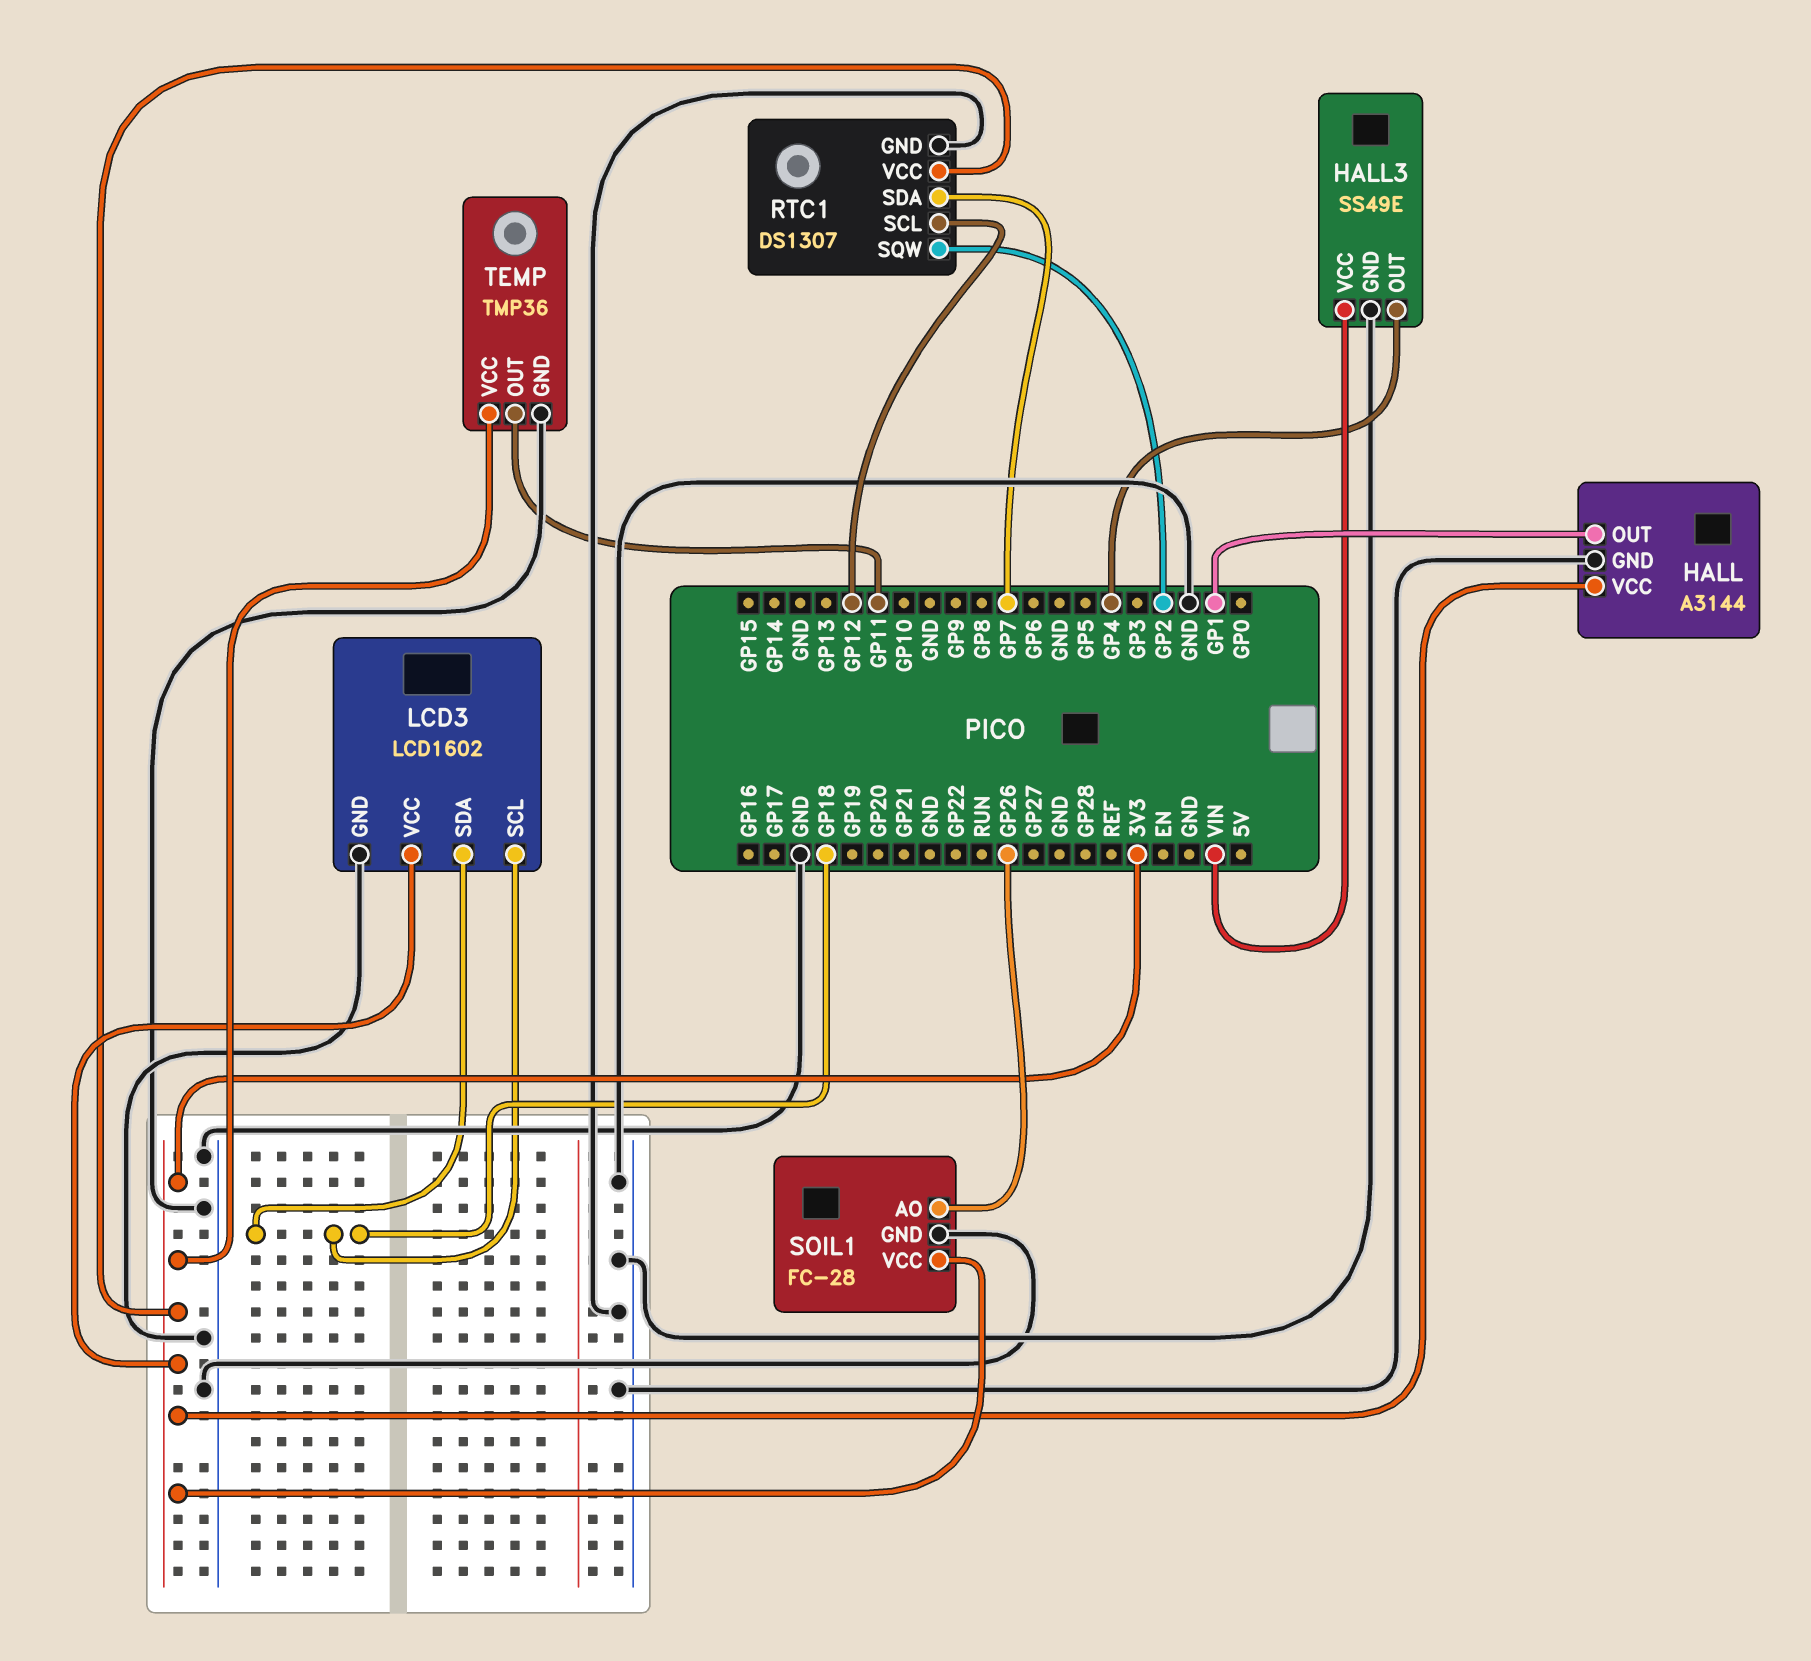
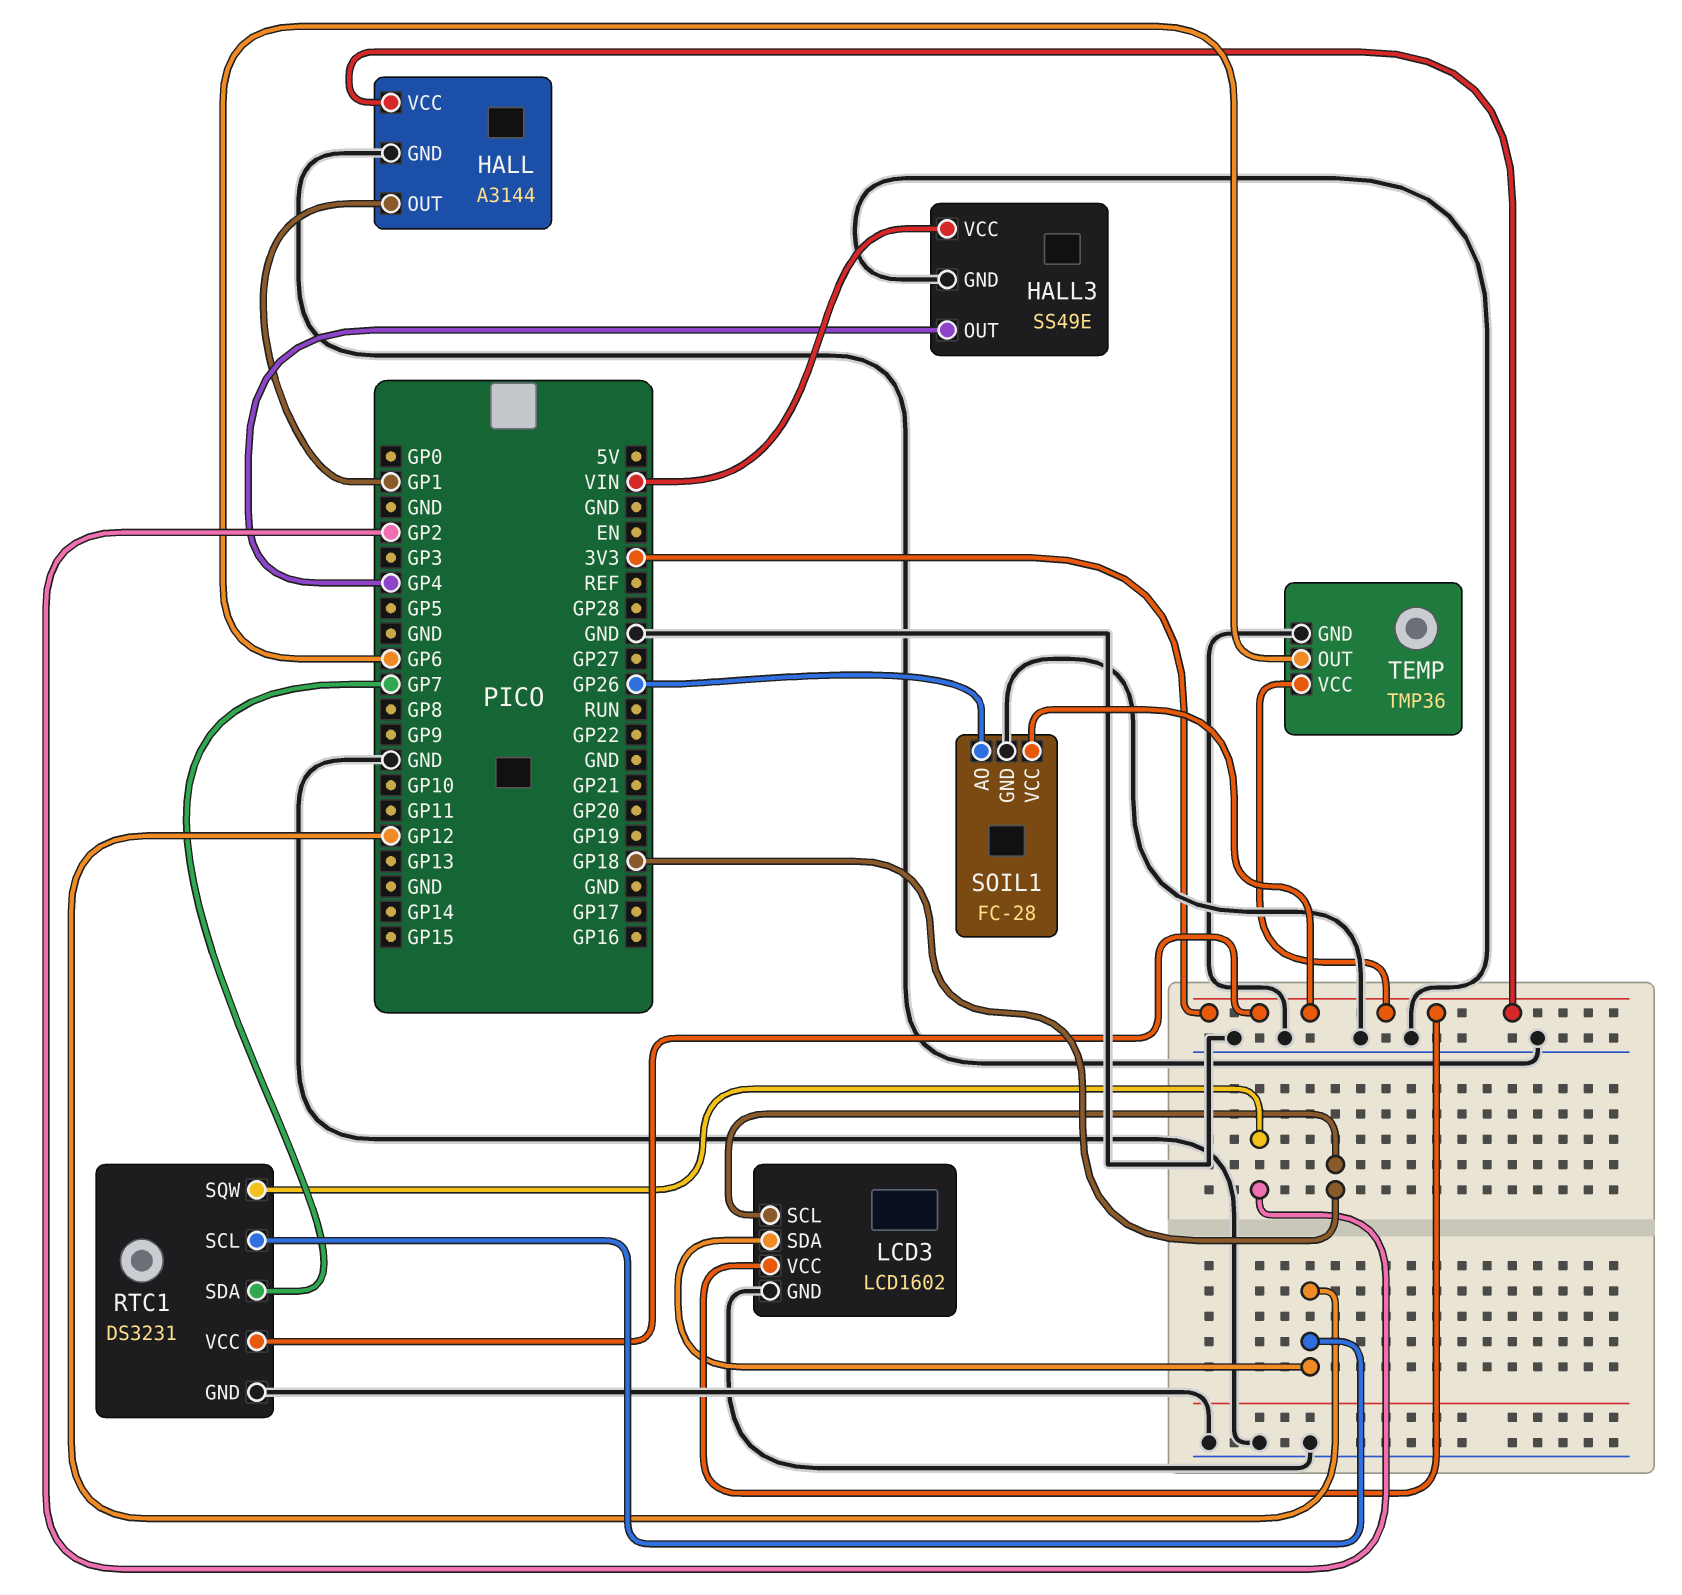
LCD3 pin SDA: GP18 -> GP12
RTC1: DS1307 -> DS3231
TEMP pin OUT: GP11 -> GP6

